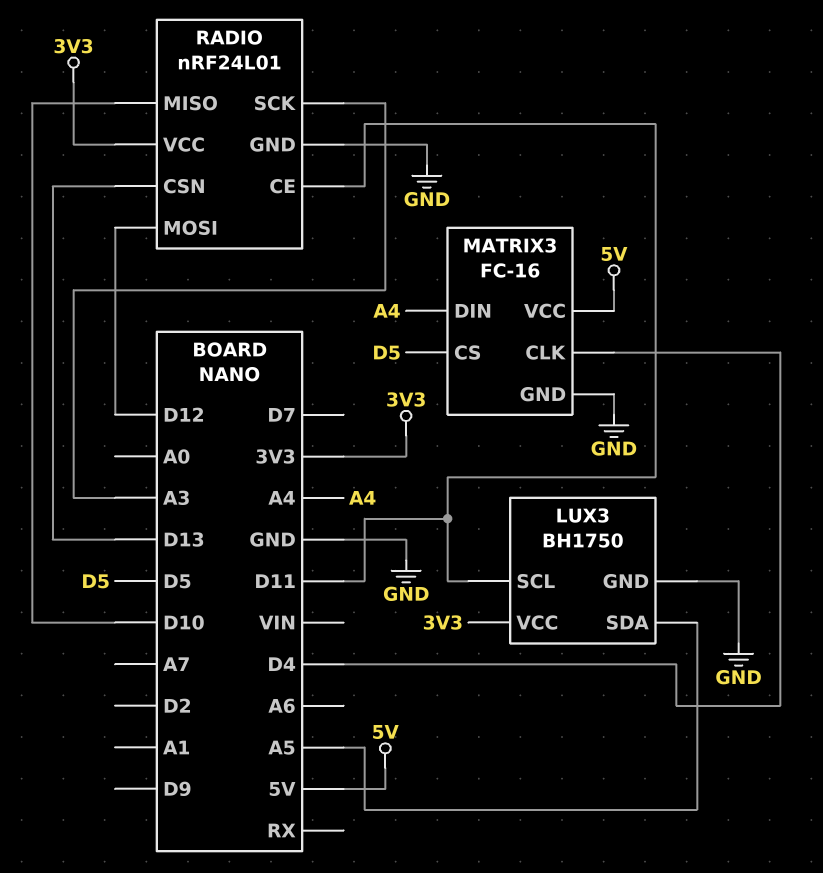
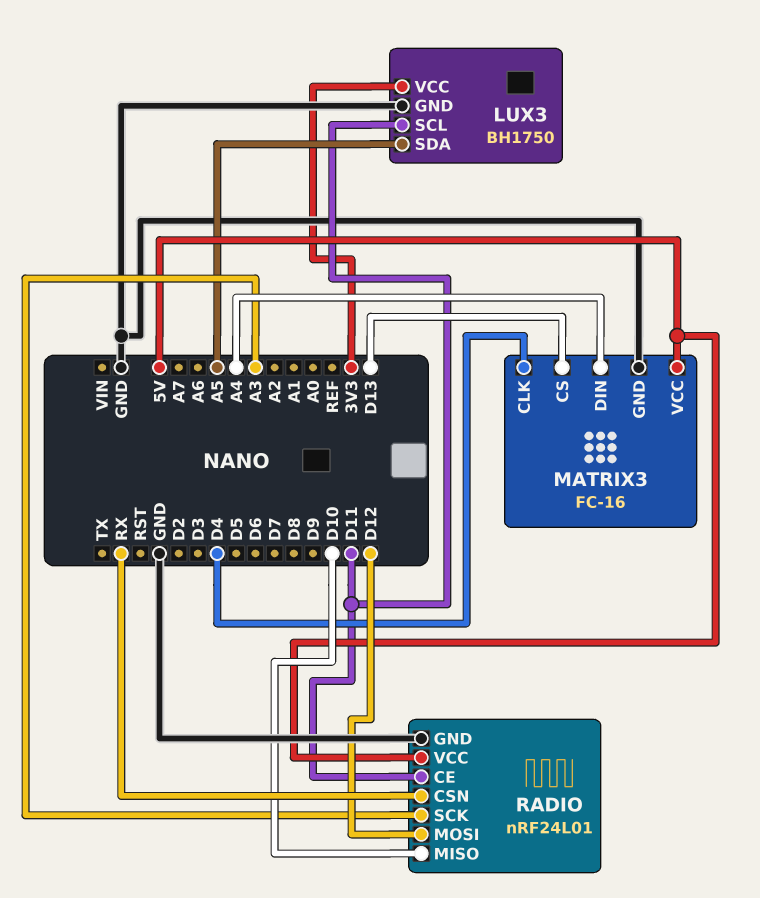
MATRIX3 pin CS: D5 -> D13
RADIO pin CSN: D13 -> RX
RADIO pin VCC: 3V3 -> 5V

